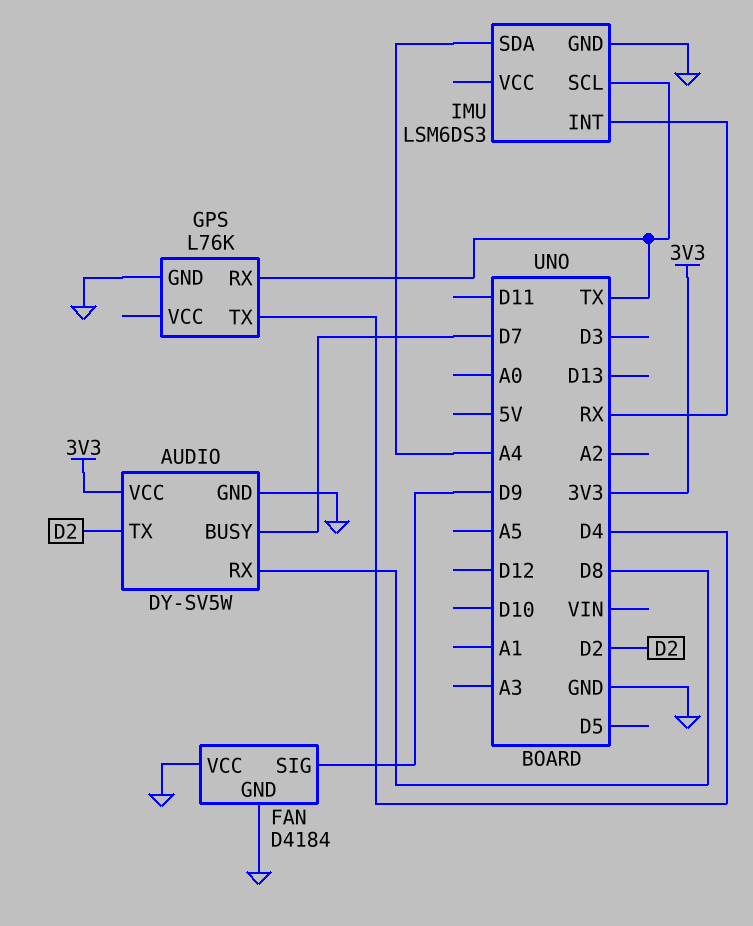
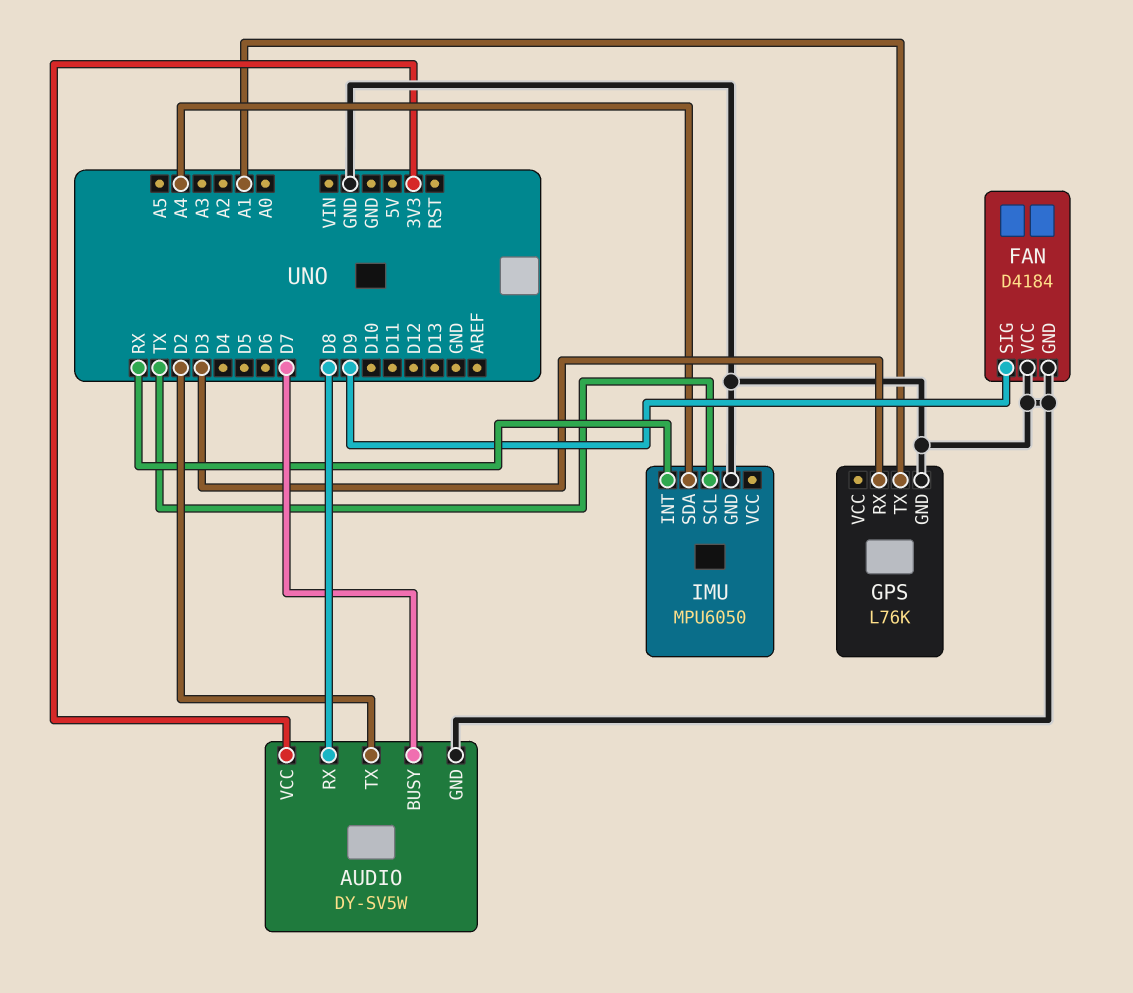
GPS pin RX: TX -> D3
GPS pin TX: D4 -> A1
IMU: LSM6DS3 -> MPU6050

